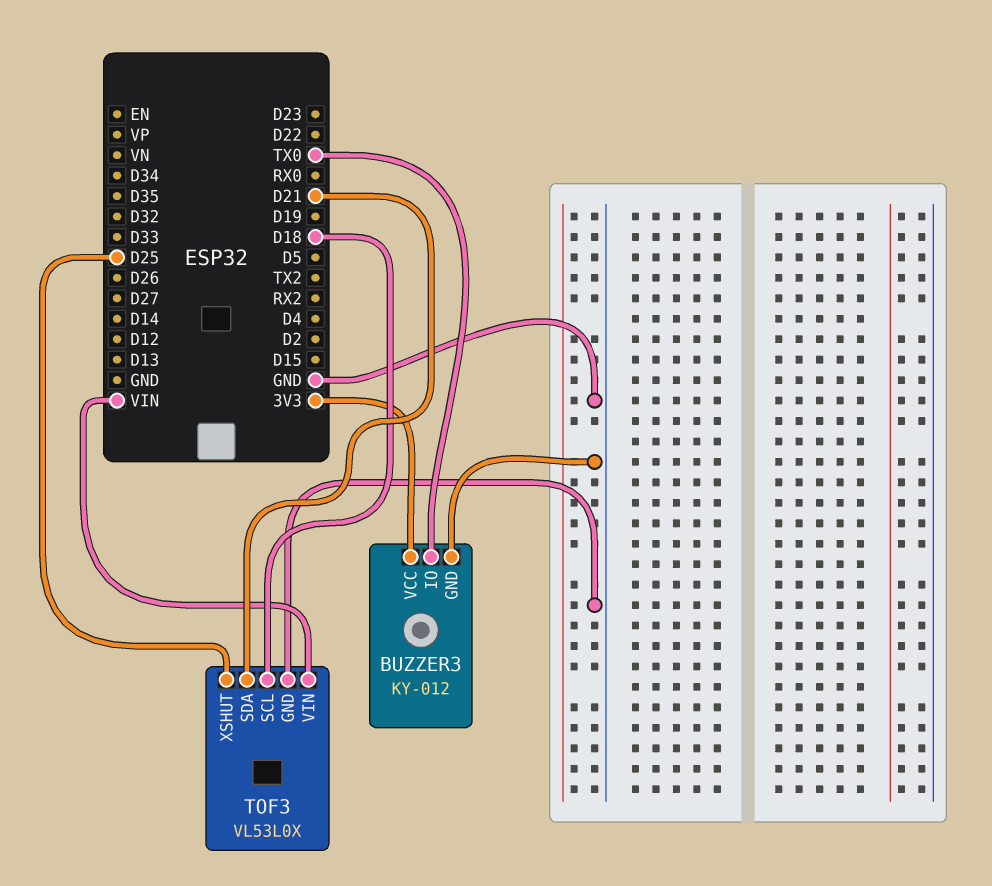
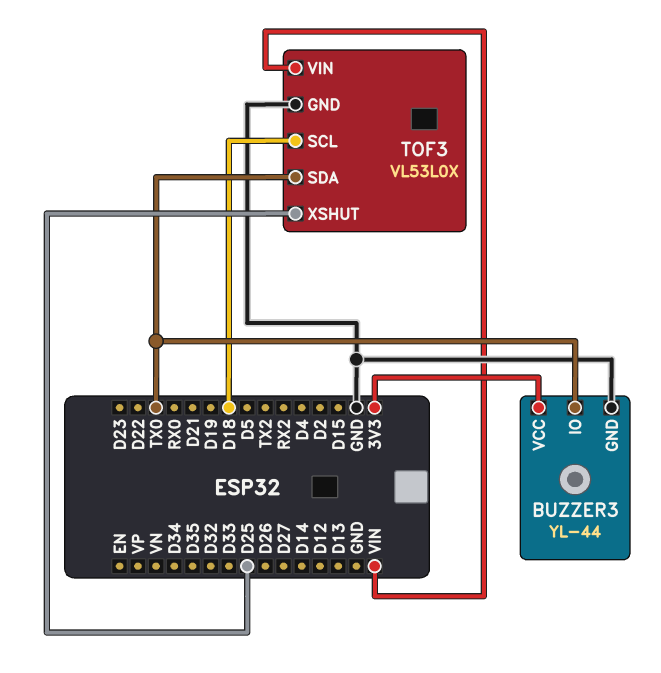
BUZZER3: KY-012 -> YL-44
TOF3 pin SDA: D21 -> TX0

